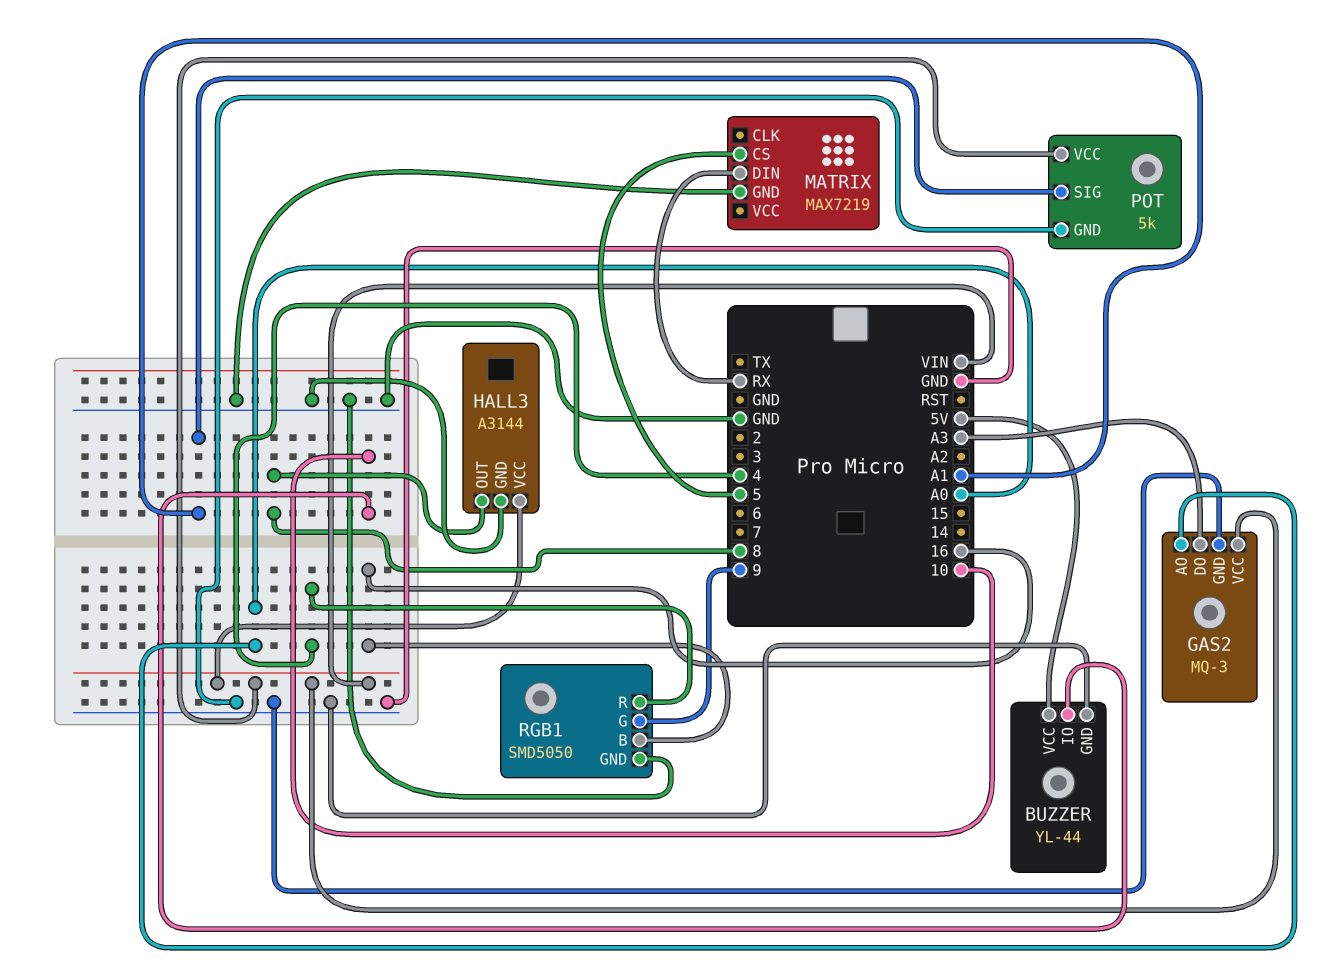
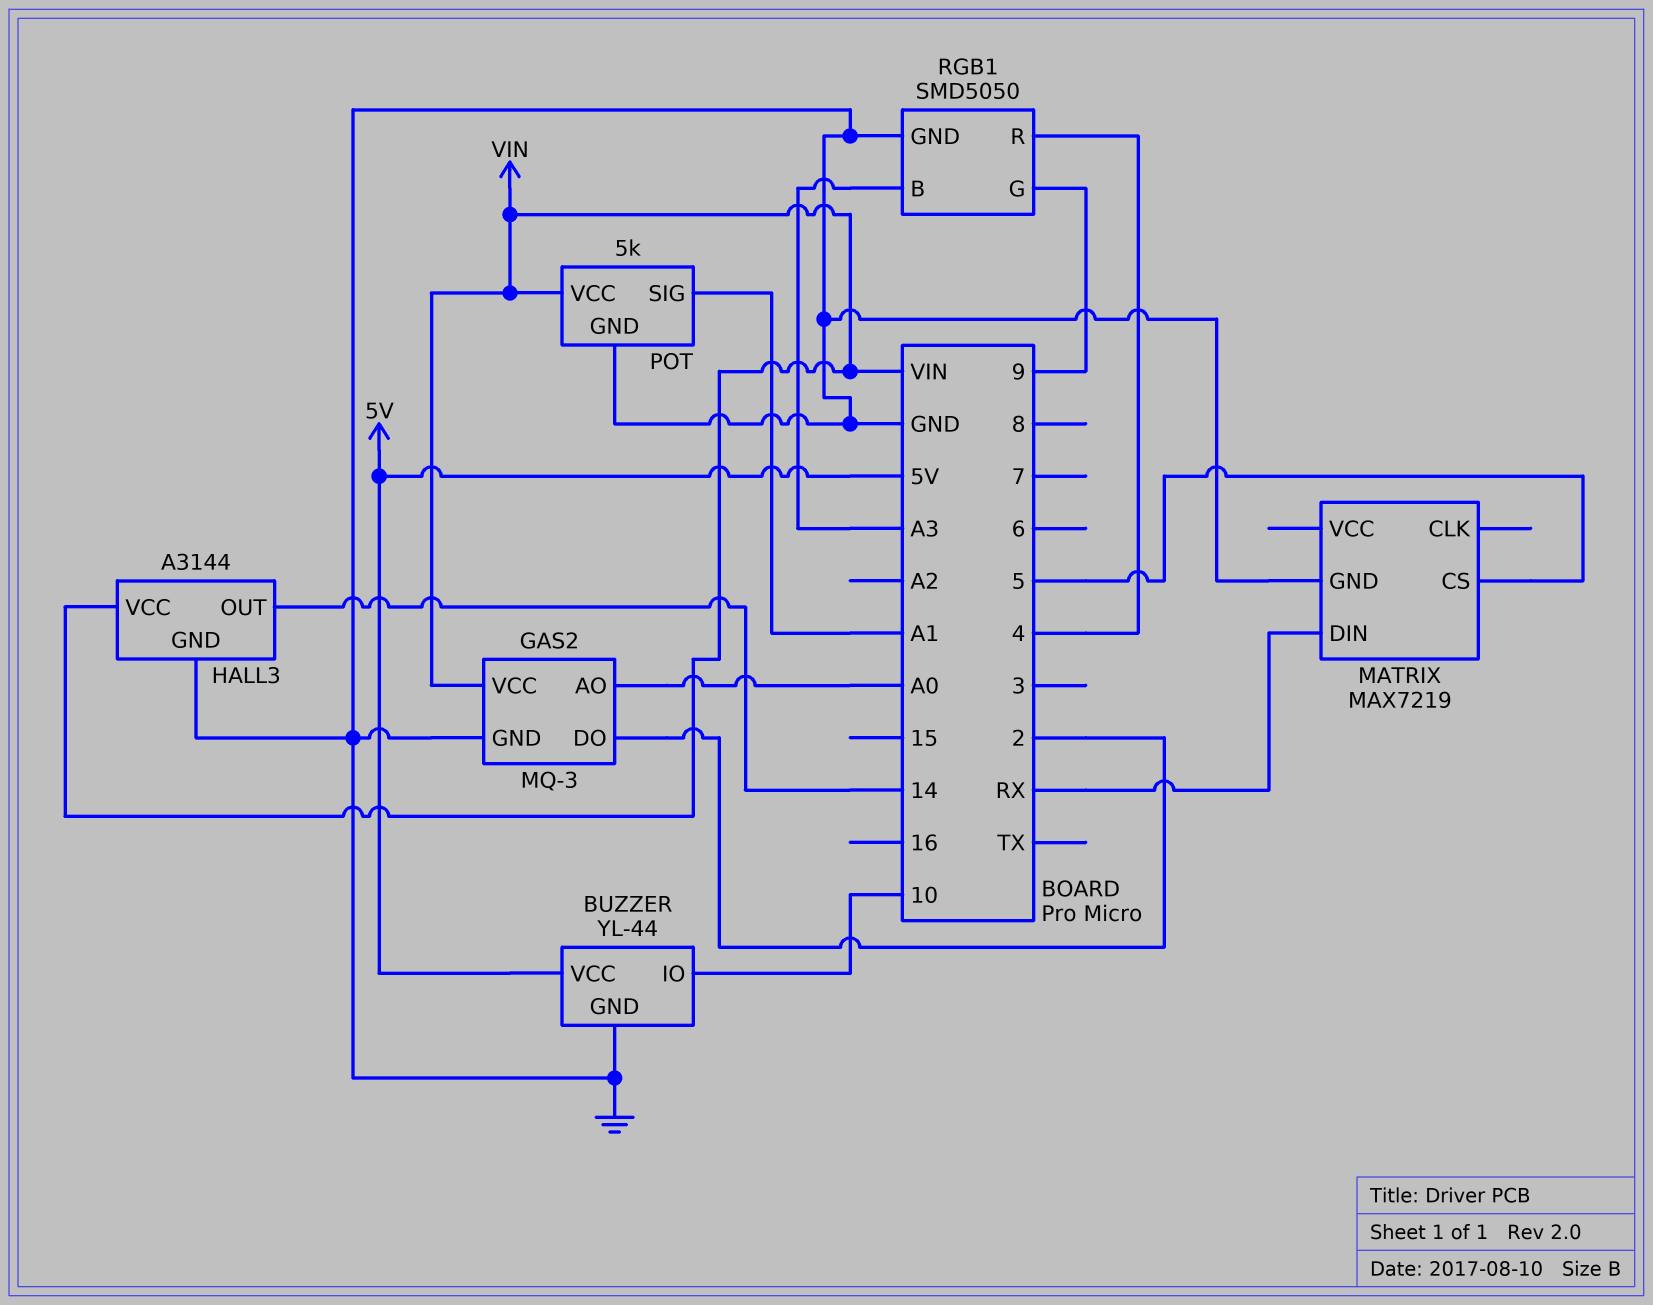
GAS2 pin DO: A3 -> 2
HALL3 pin OUT: 8 -> 14
RGB1 pin B: 16 -> A3

